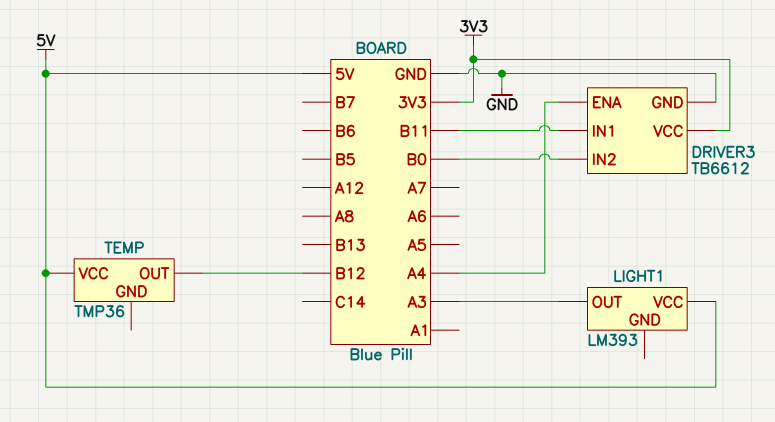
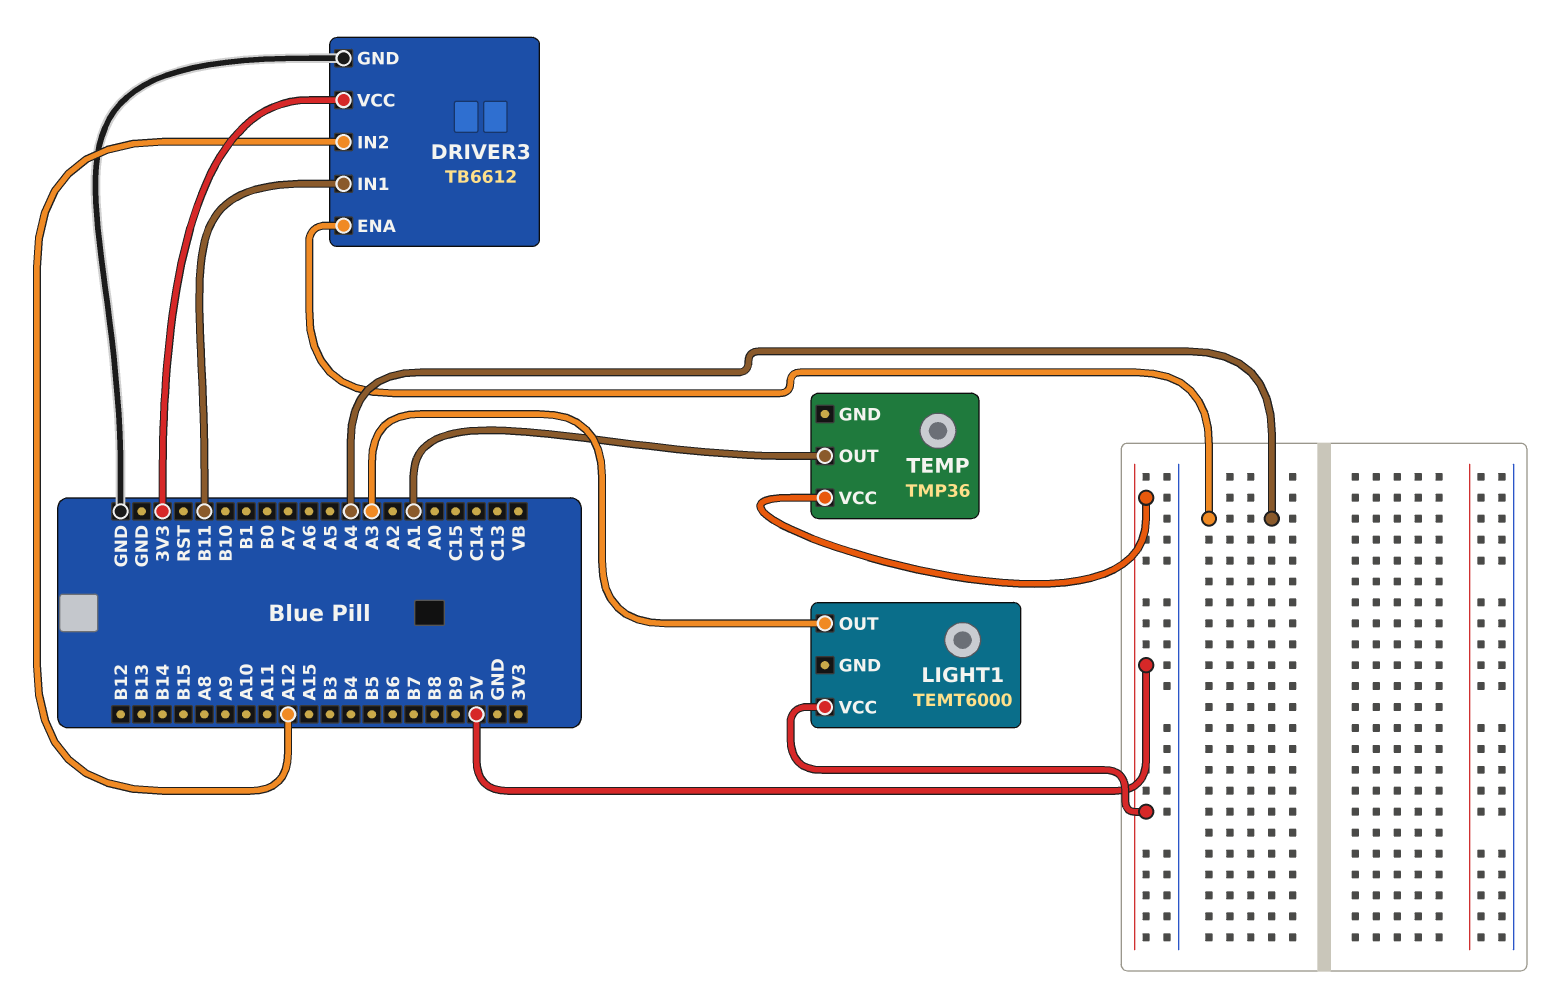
DRIVER3 pin IN2: B0 -> A12
LIGHT1: LM393 -> TEMT6000
TEMP pin OUT: B12 -> A1

